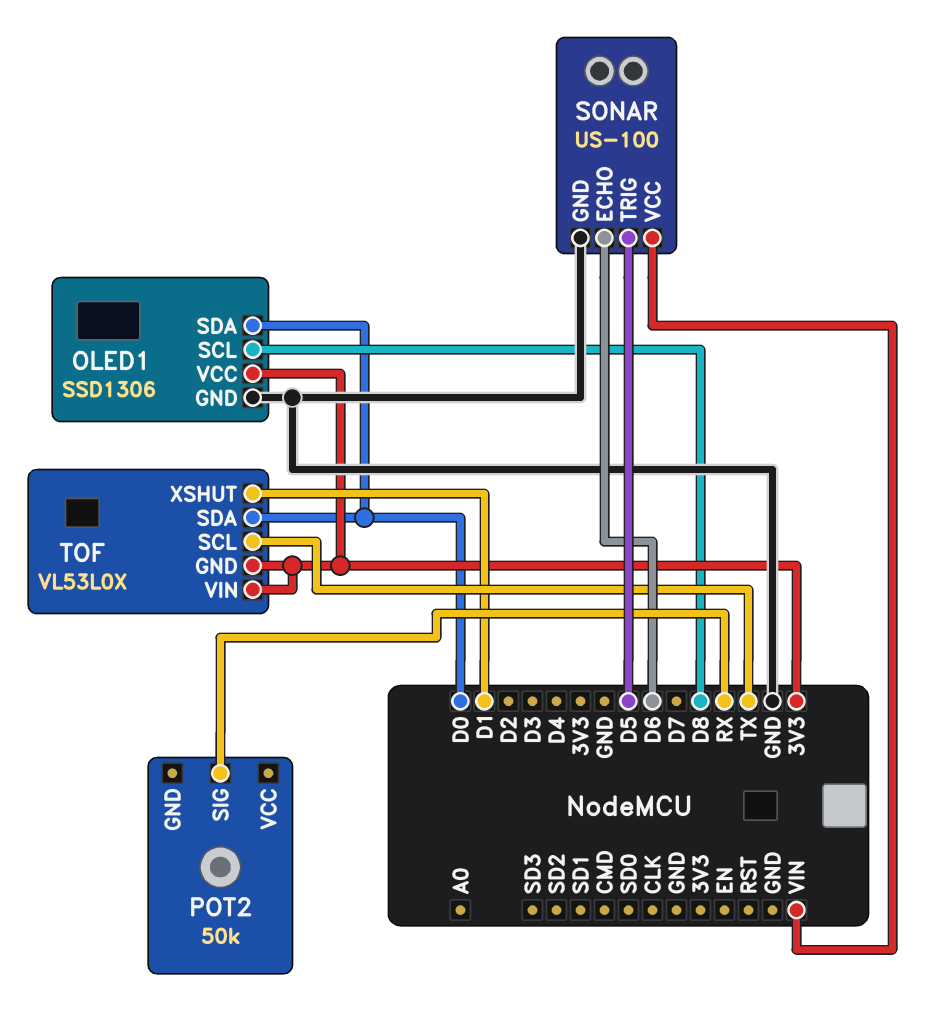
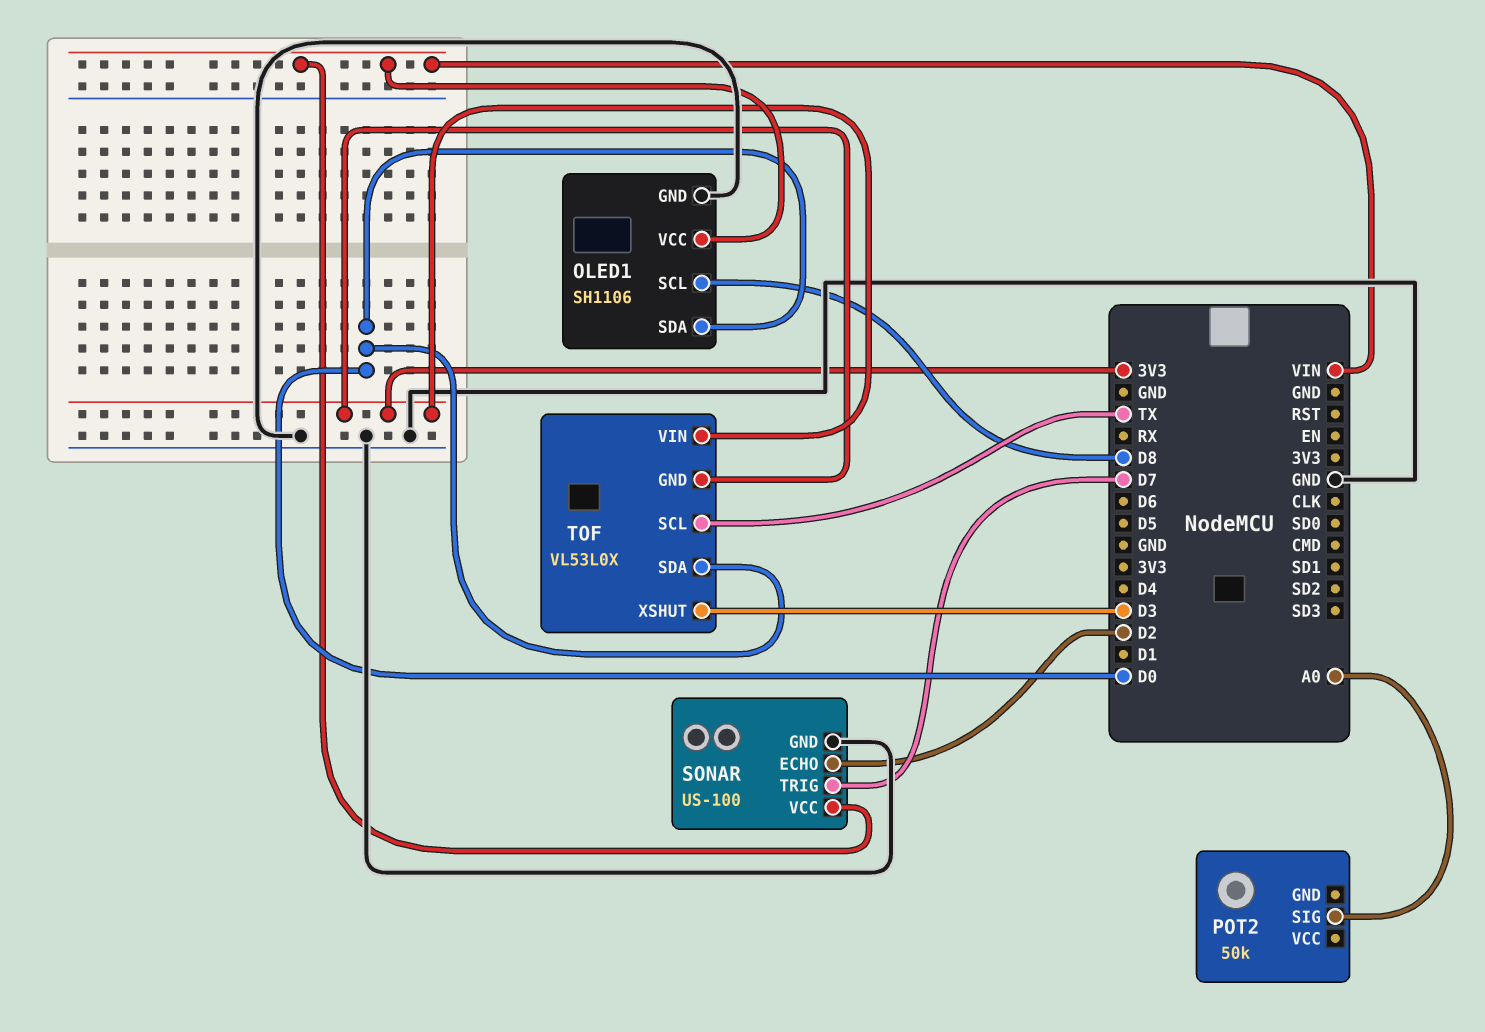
OLED1: SSD1306 -> SH1106
OLED1 pin VCC: 3V3 -> VIN
POT2 pin SIG: RX -> A0
SONAR pin ECHO: D6 -> D2
SONAR pin TRIG: D5 -> D7
TOF pin XSHUT: D1 -> D3

